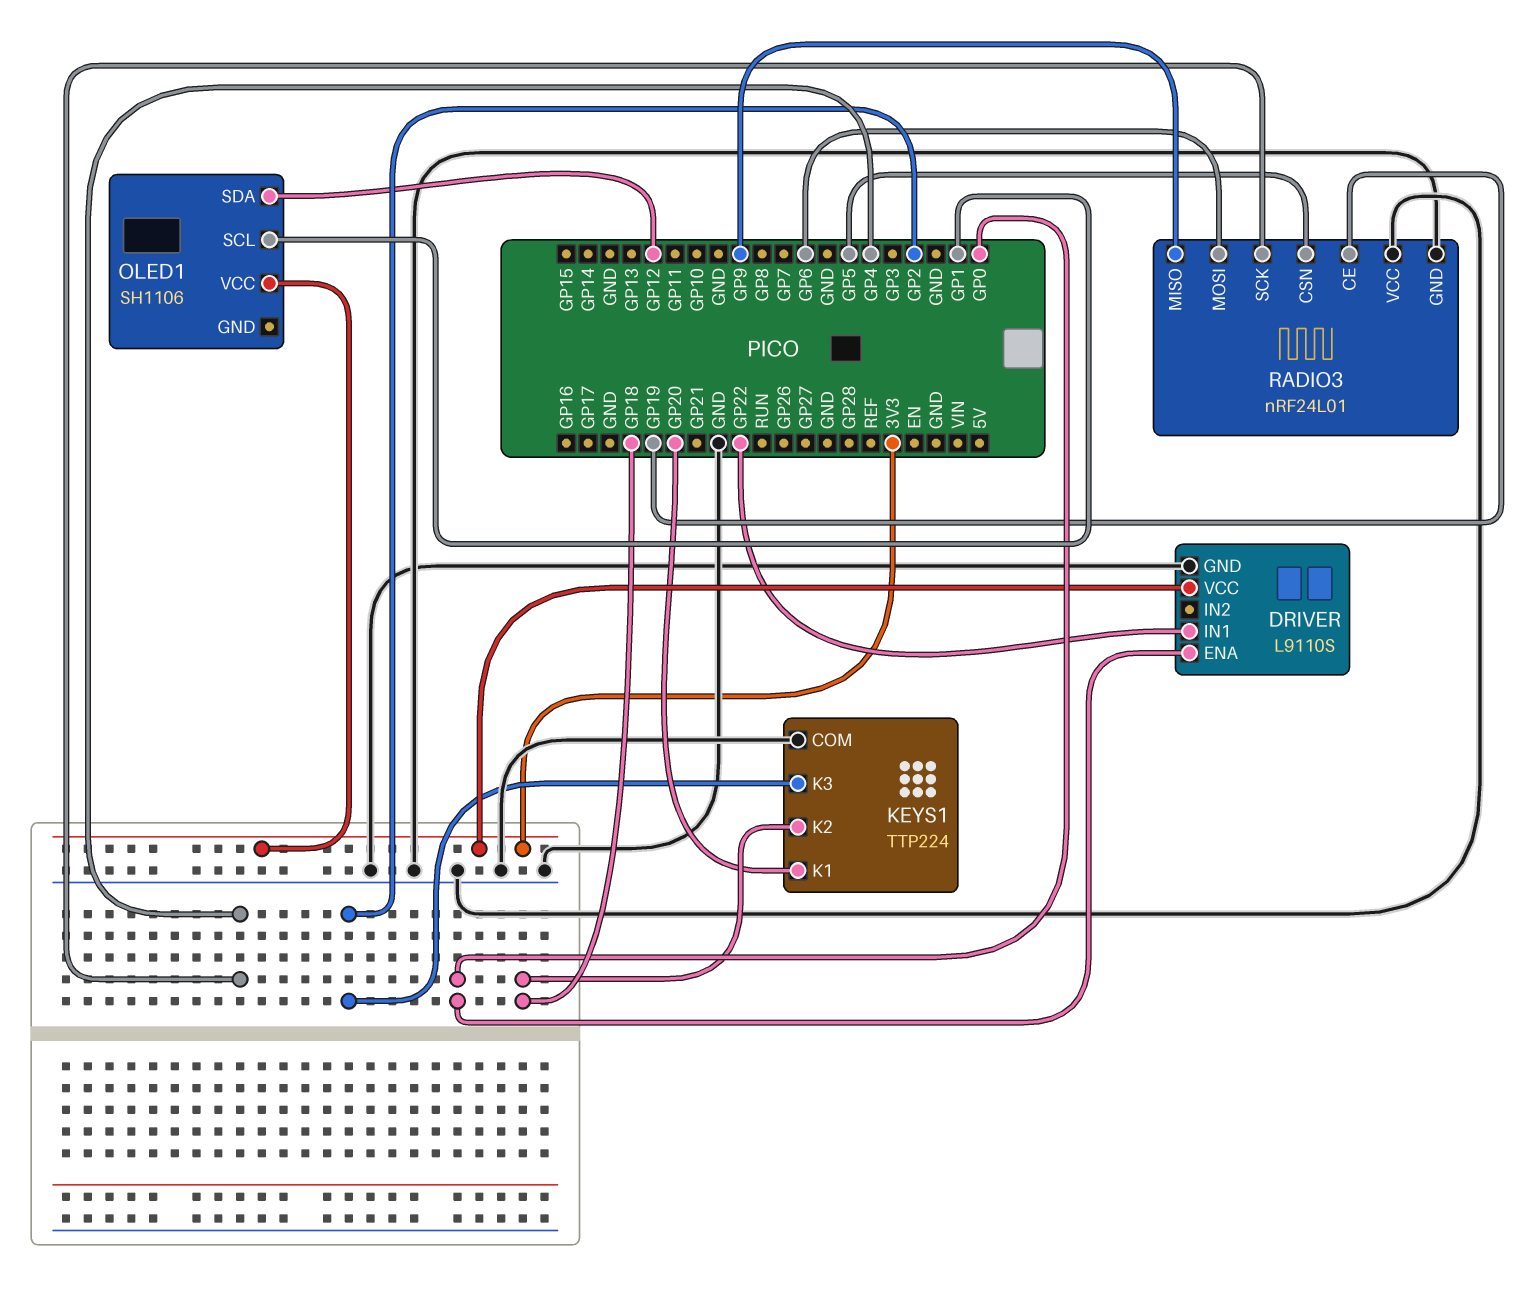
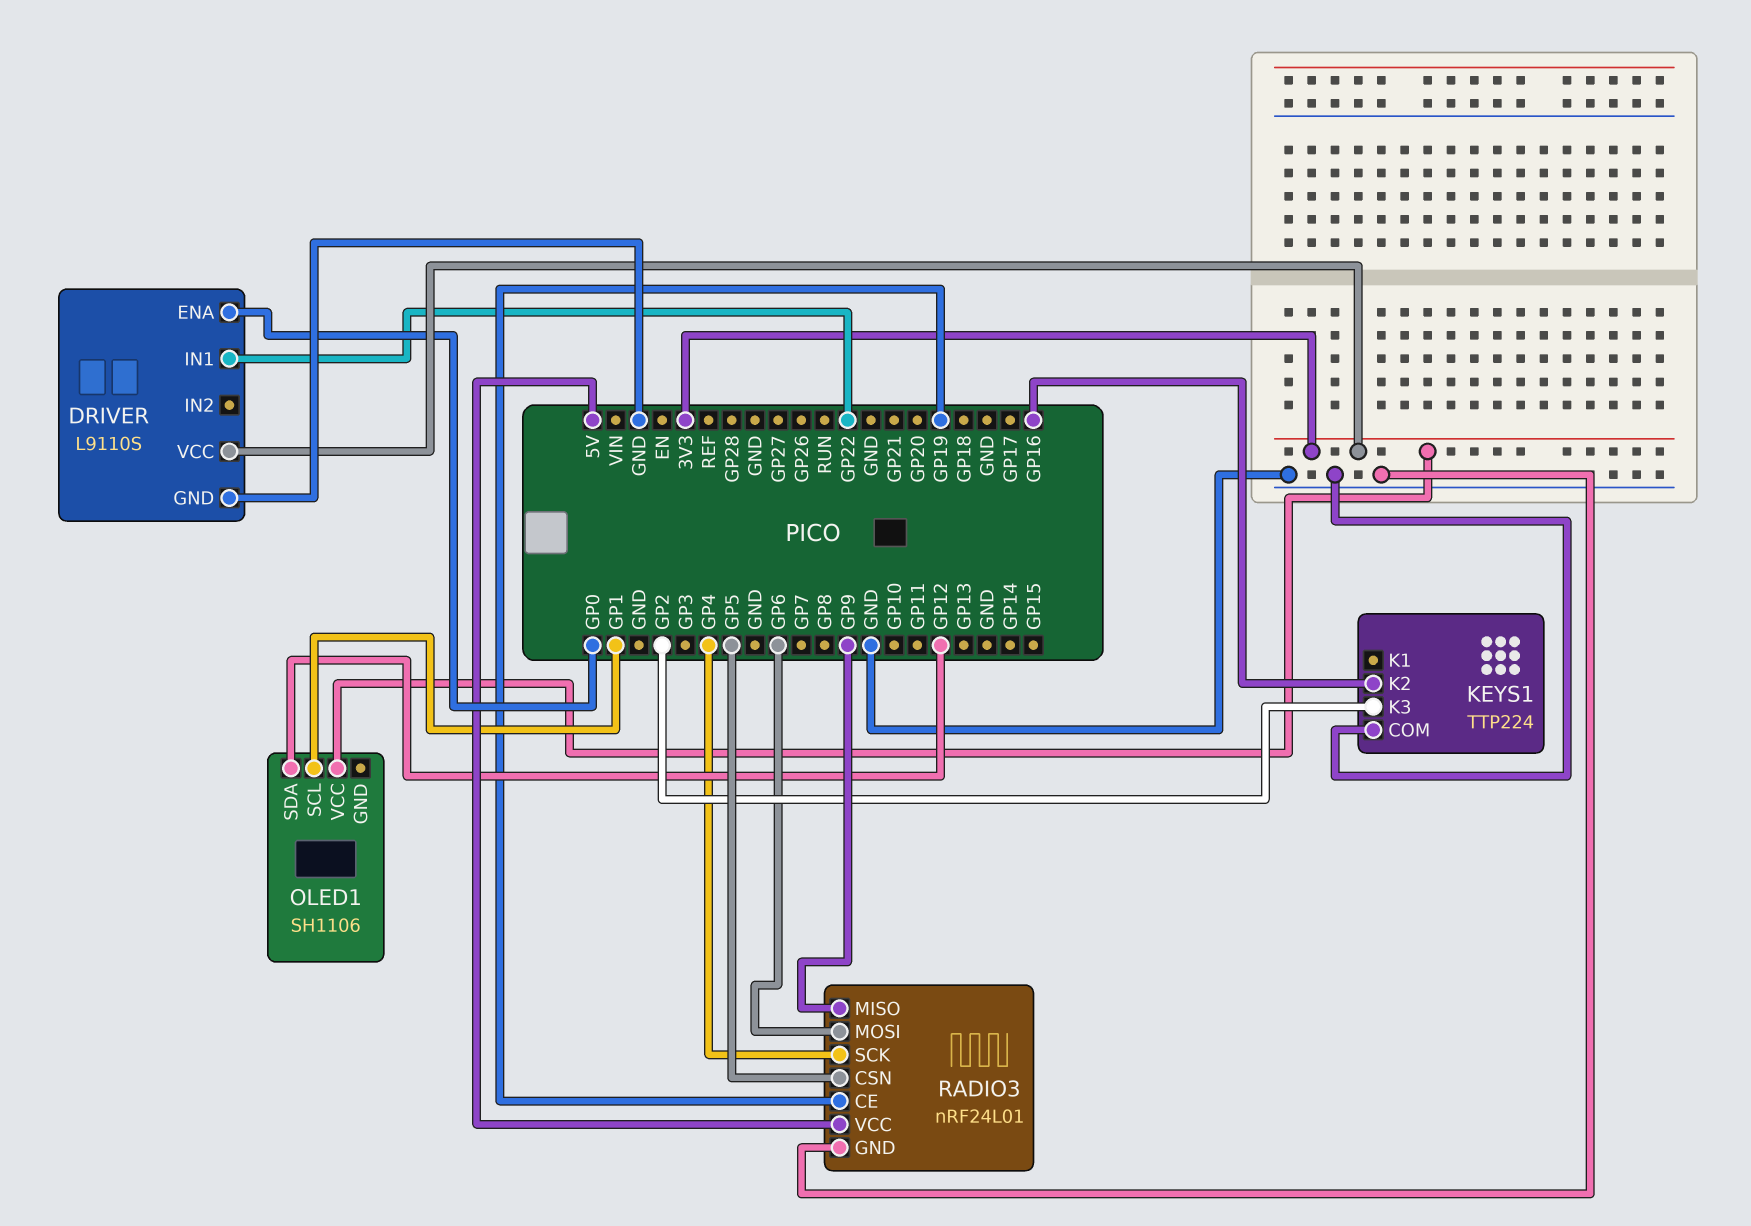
KEYS1 pin K1: GP20 -> none
KEYS1 pin K2: GP18 -> GP16
RADIO3 pin VCC: GND -> 5V

